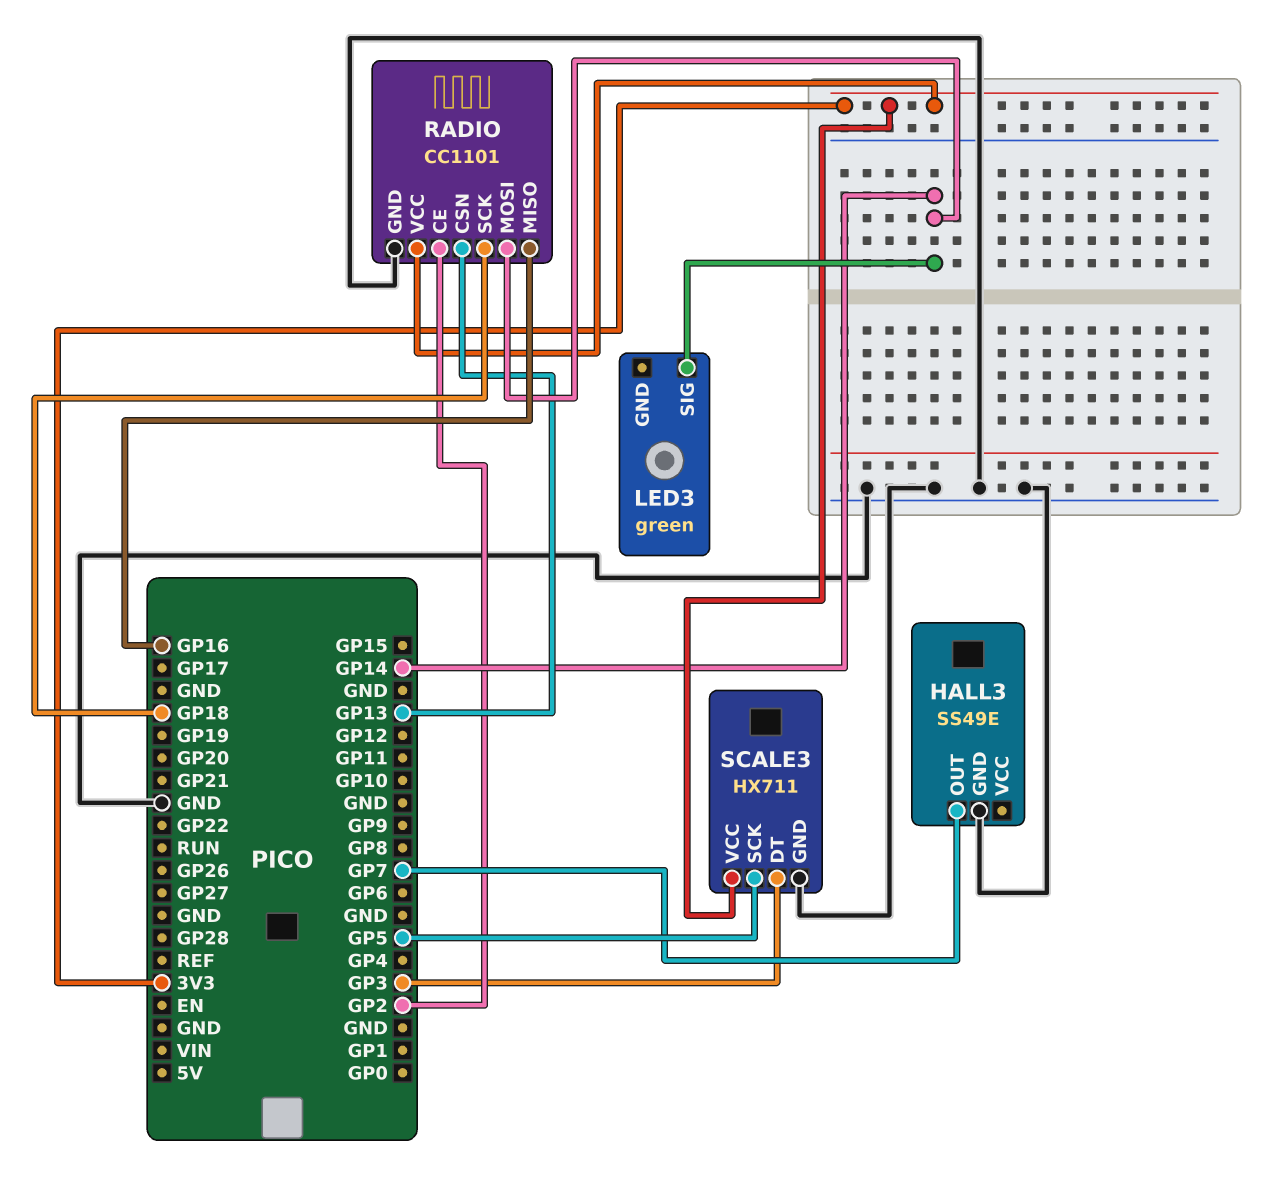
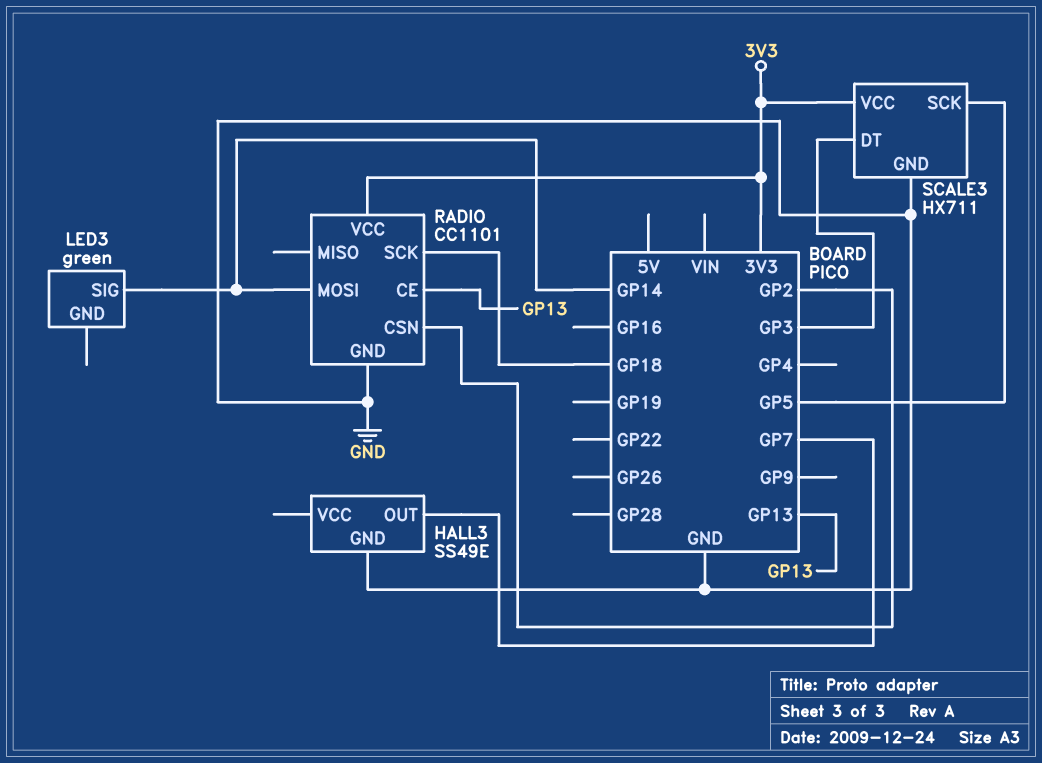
RADIO pin CE: GP2 -> GP13
RADIO pin CSN: GP13 -> GP2
RADIO pin MISO: GP16 -> none

